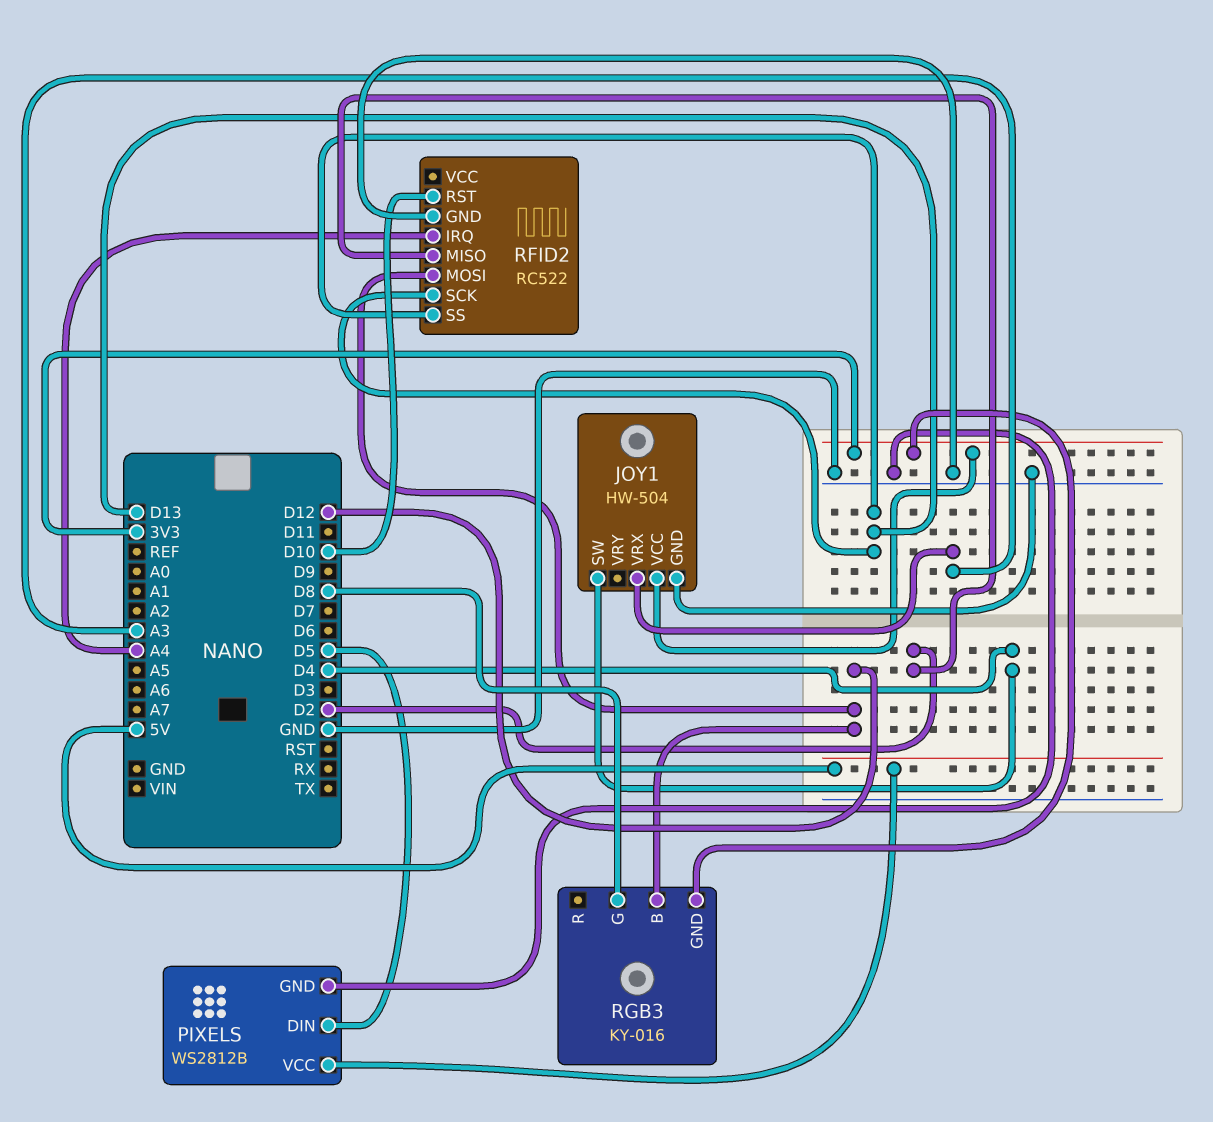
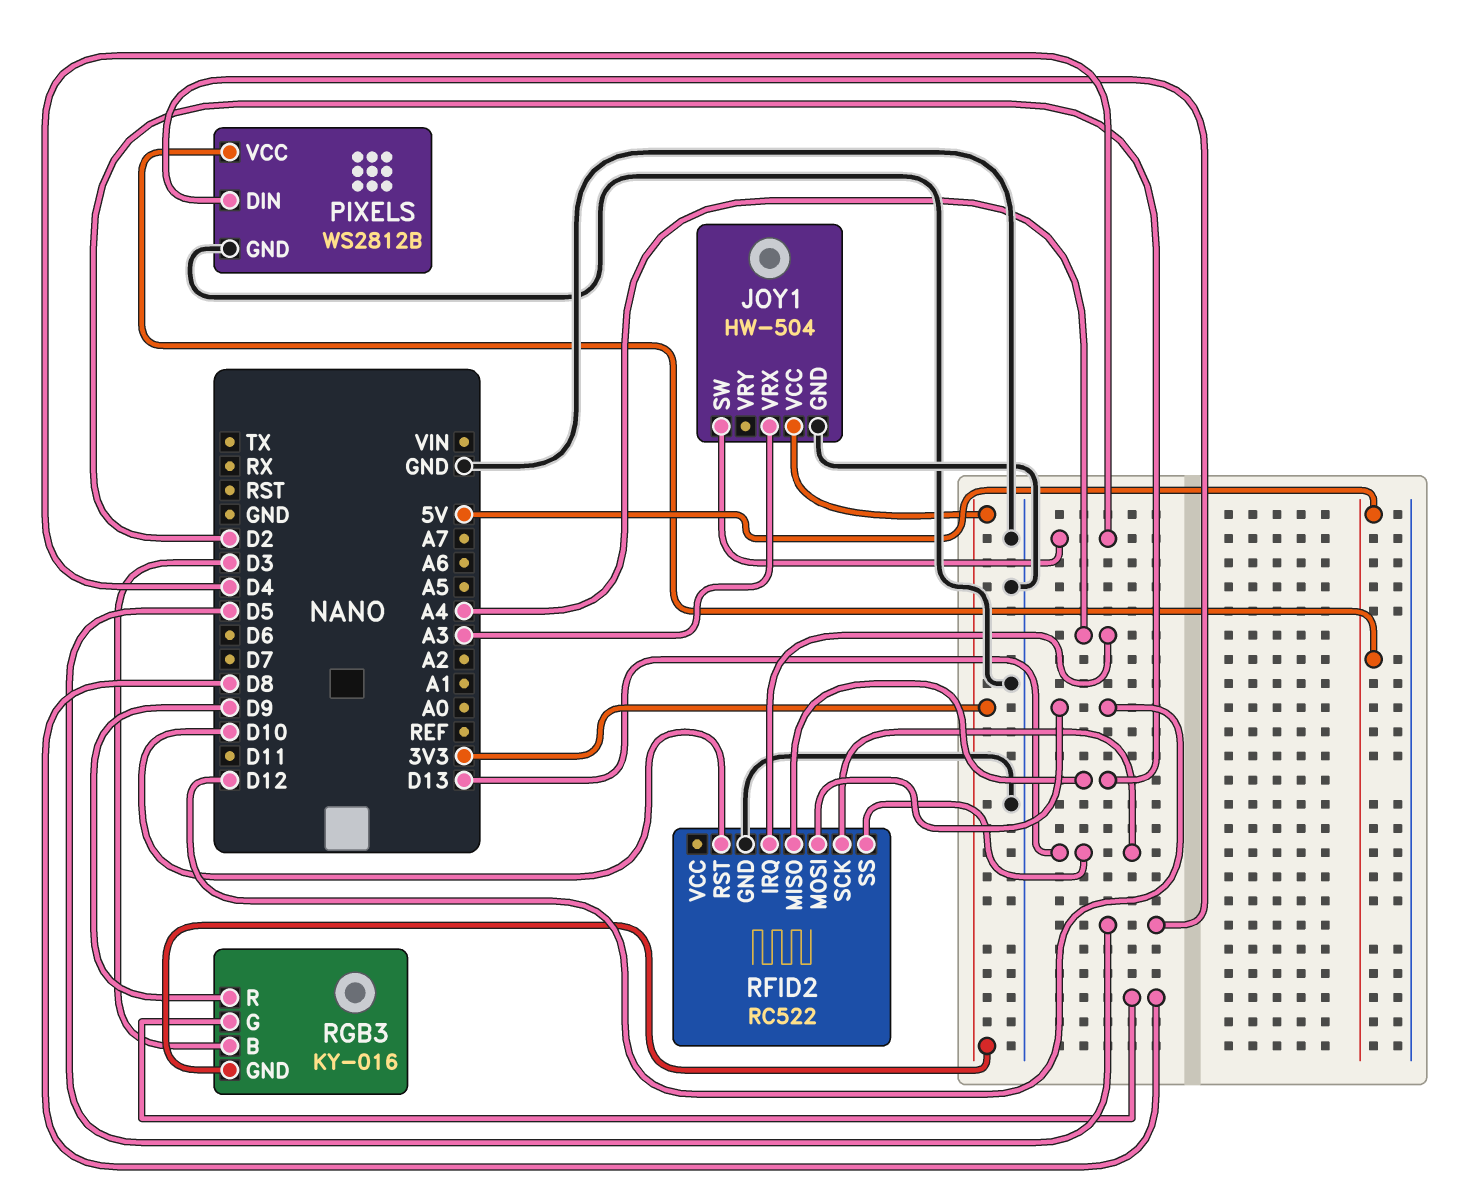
RGB3 pin B: D12 -> D3
RGB3 pin R: none -> D9

